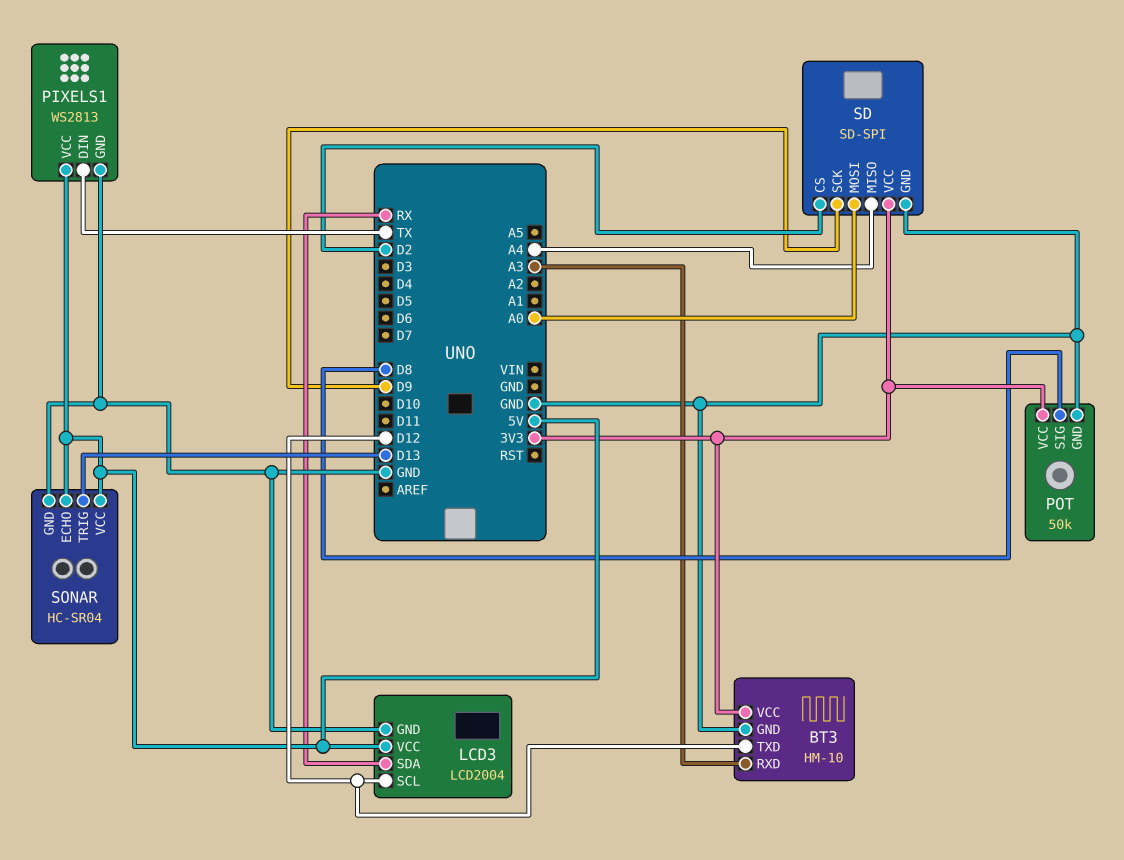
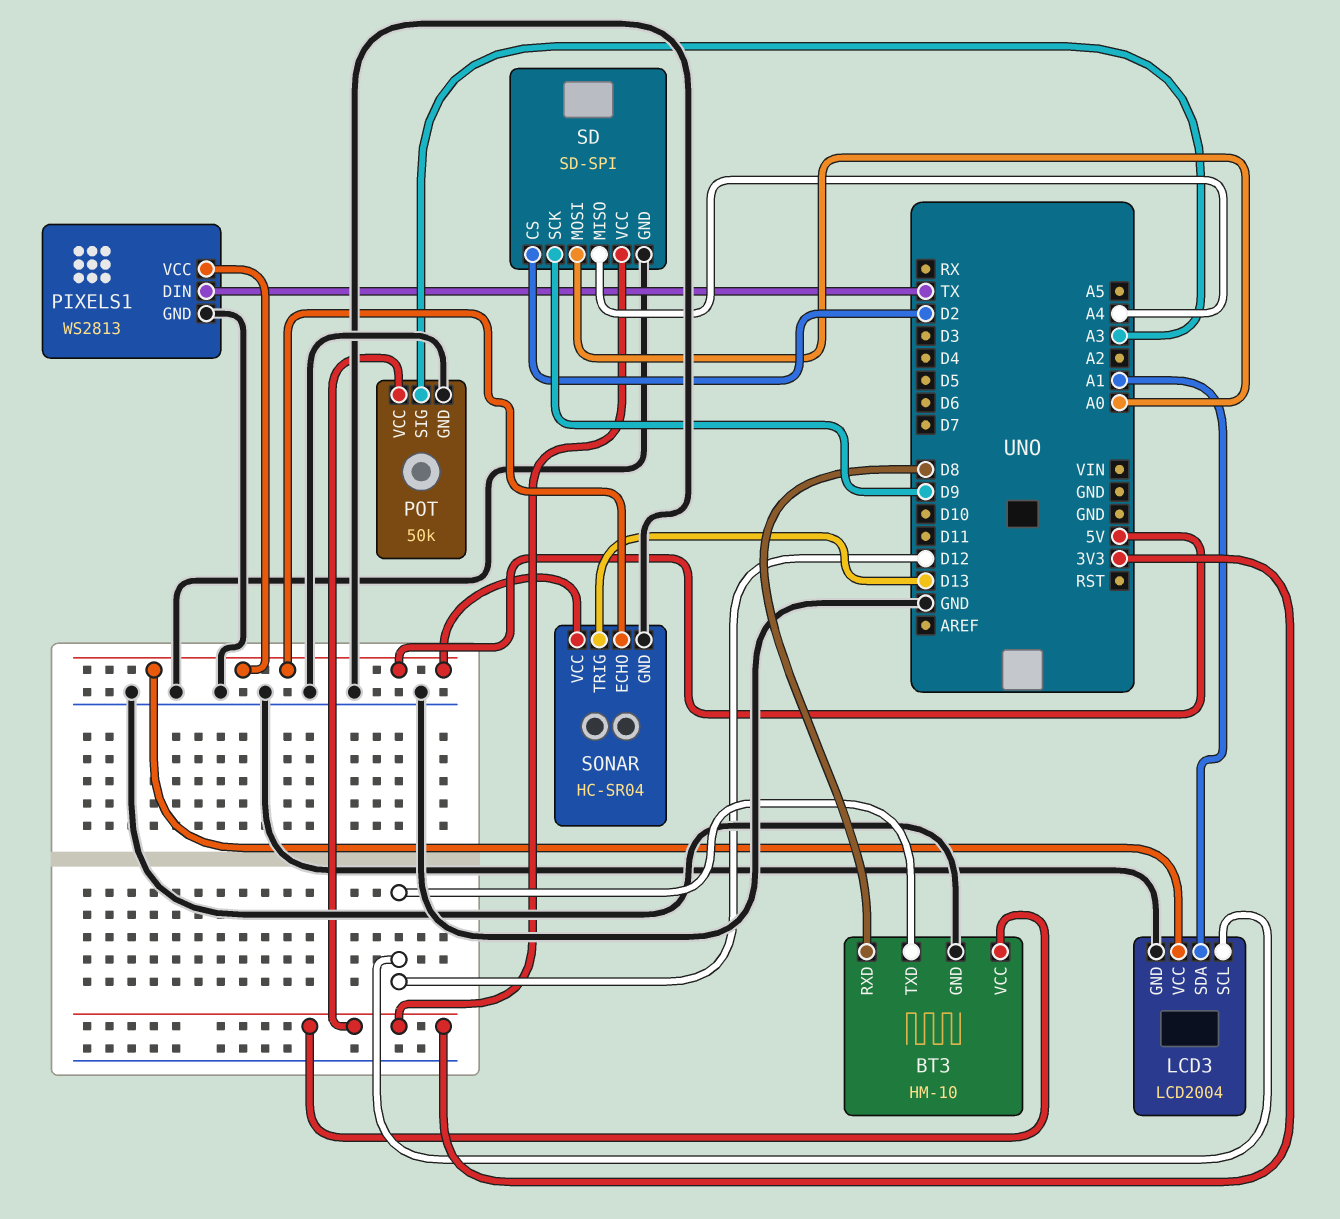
BT3 pin RXD: A3 -> D8
LCD3 pin SDA: RX -> A1
POT pin SIG: D8 -> A3

